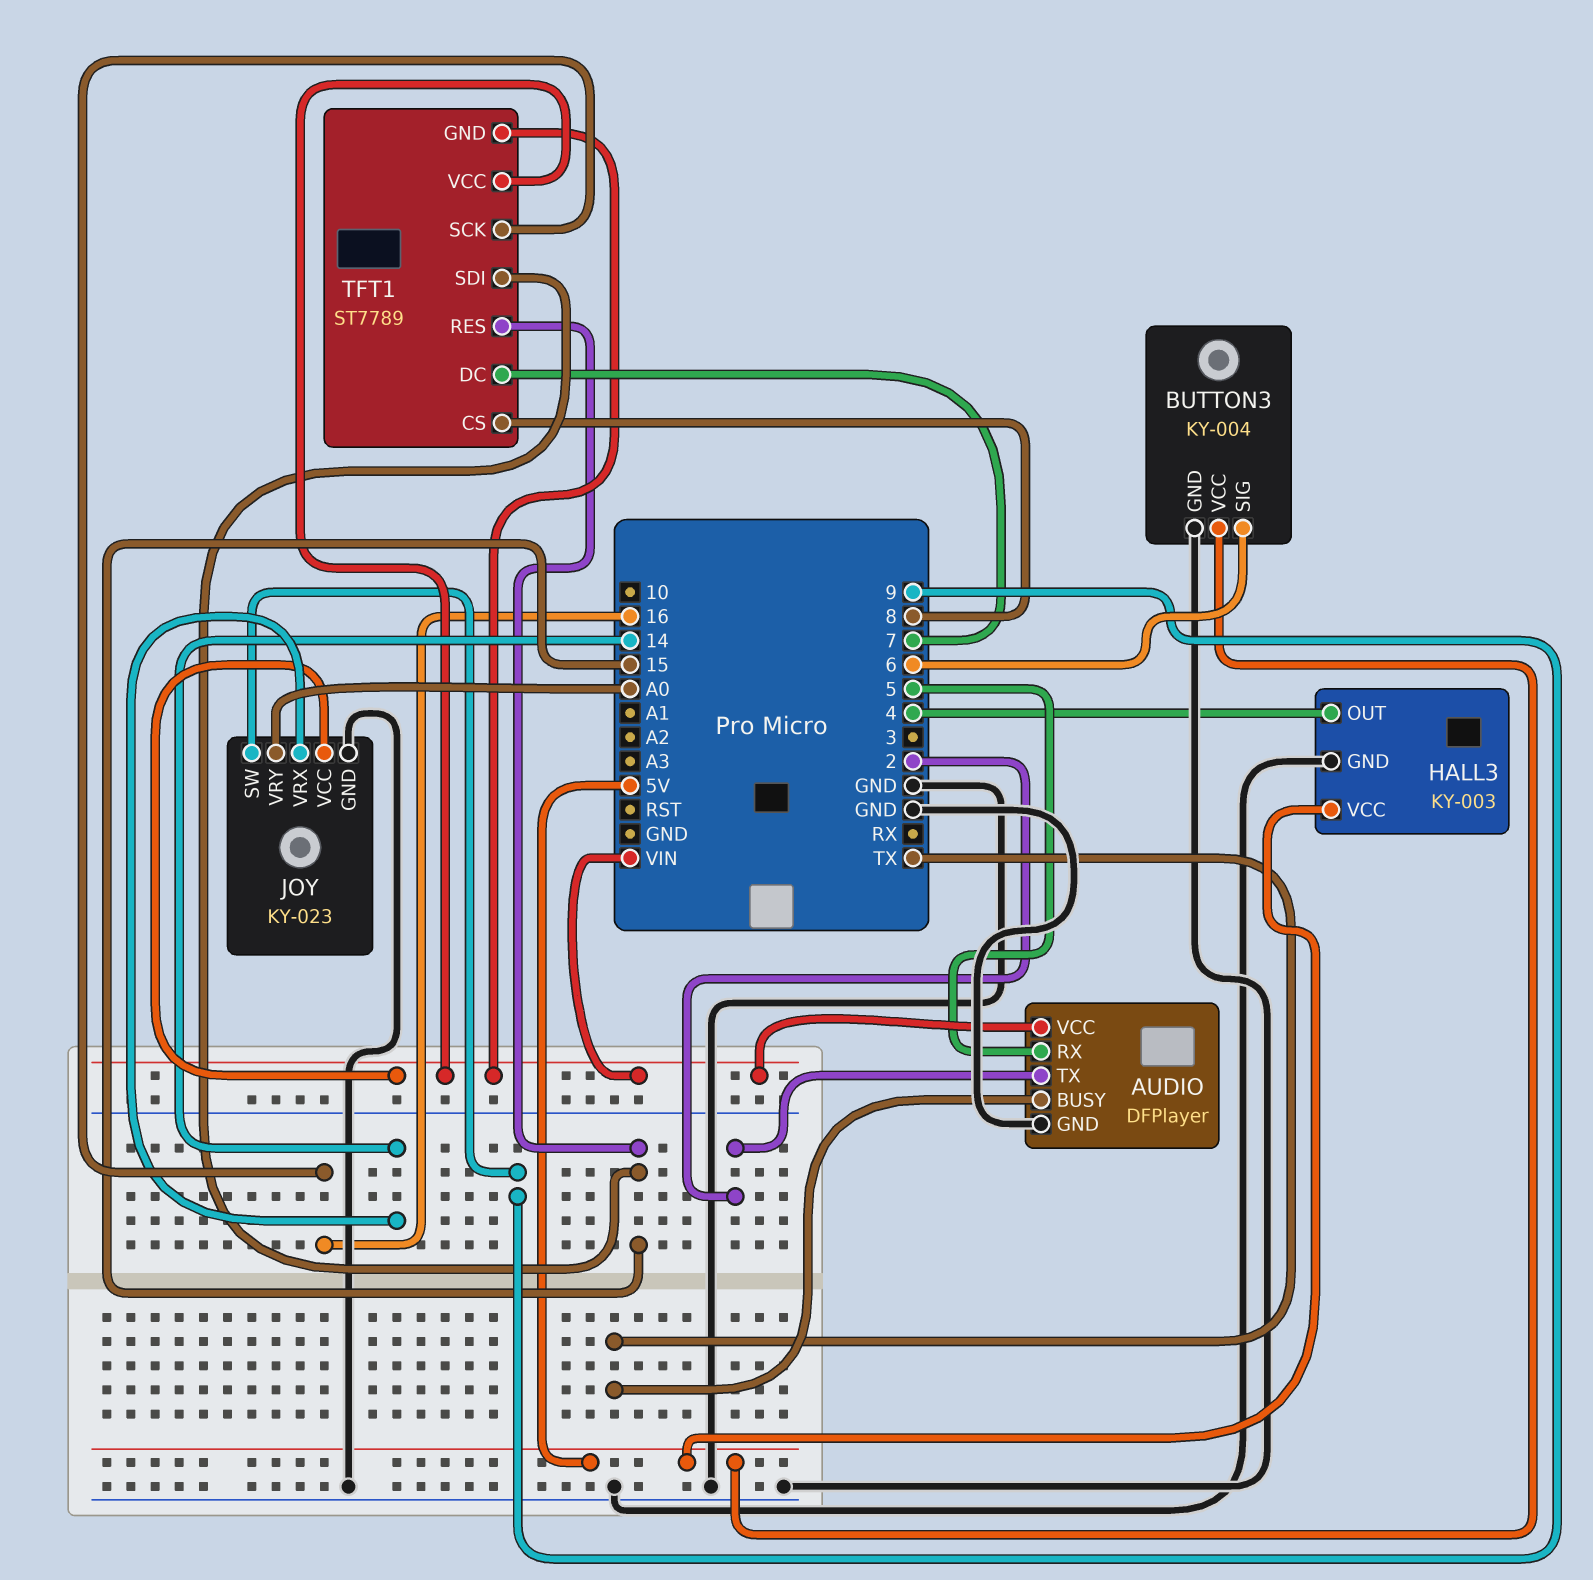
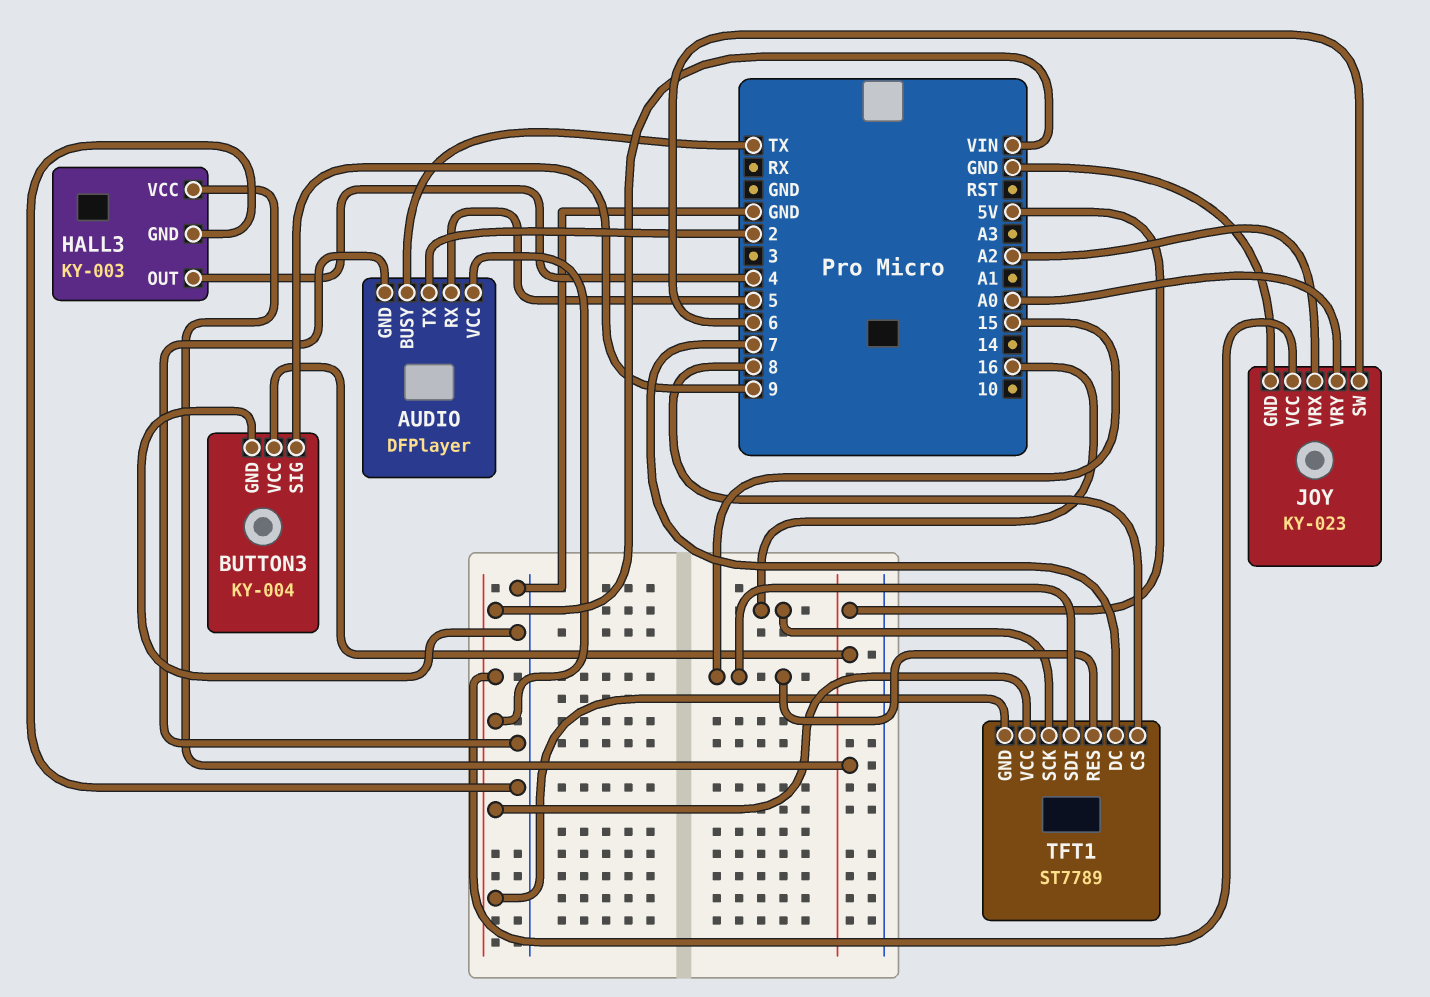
BUTTON3 pin SIG: 6 -> 9
JOY pin SW: 9 -> 6
JOY pin VRX: 14 -> A2

